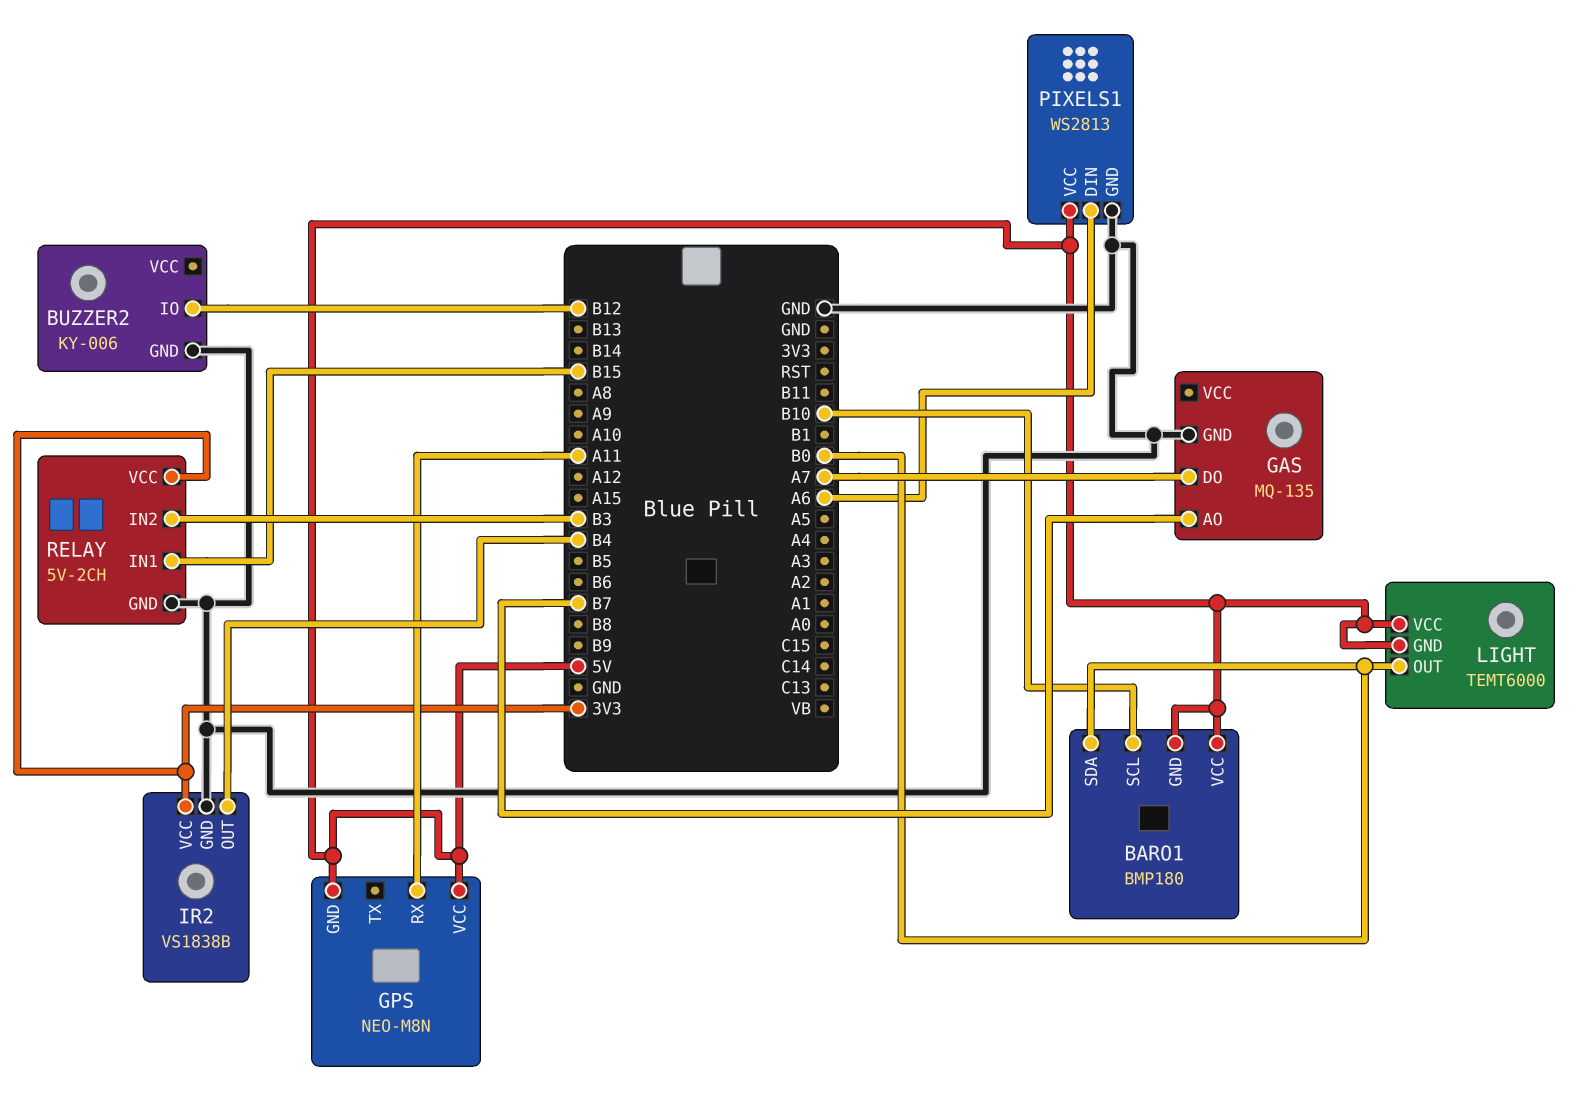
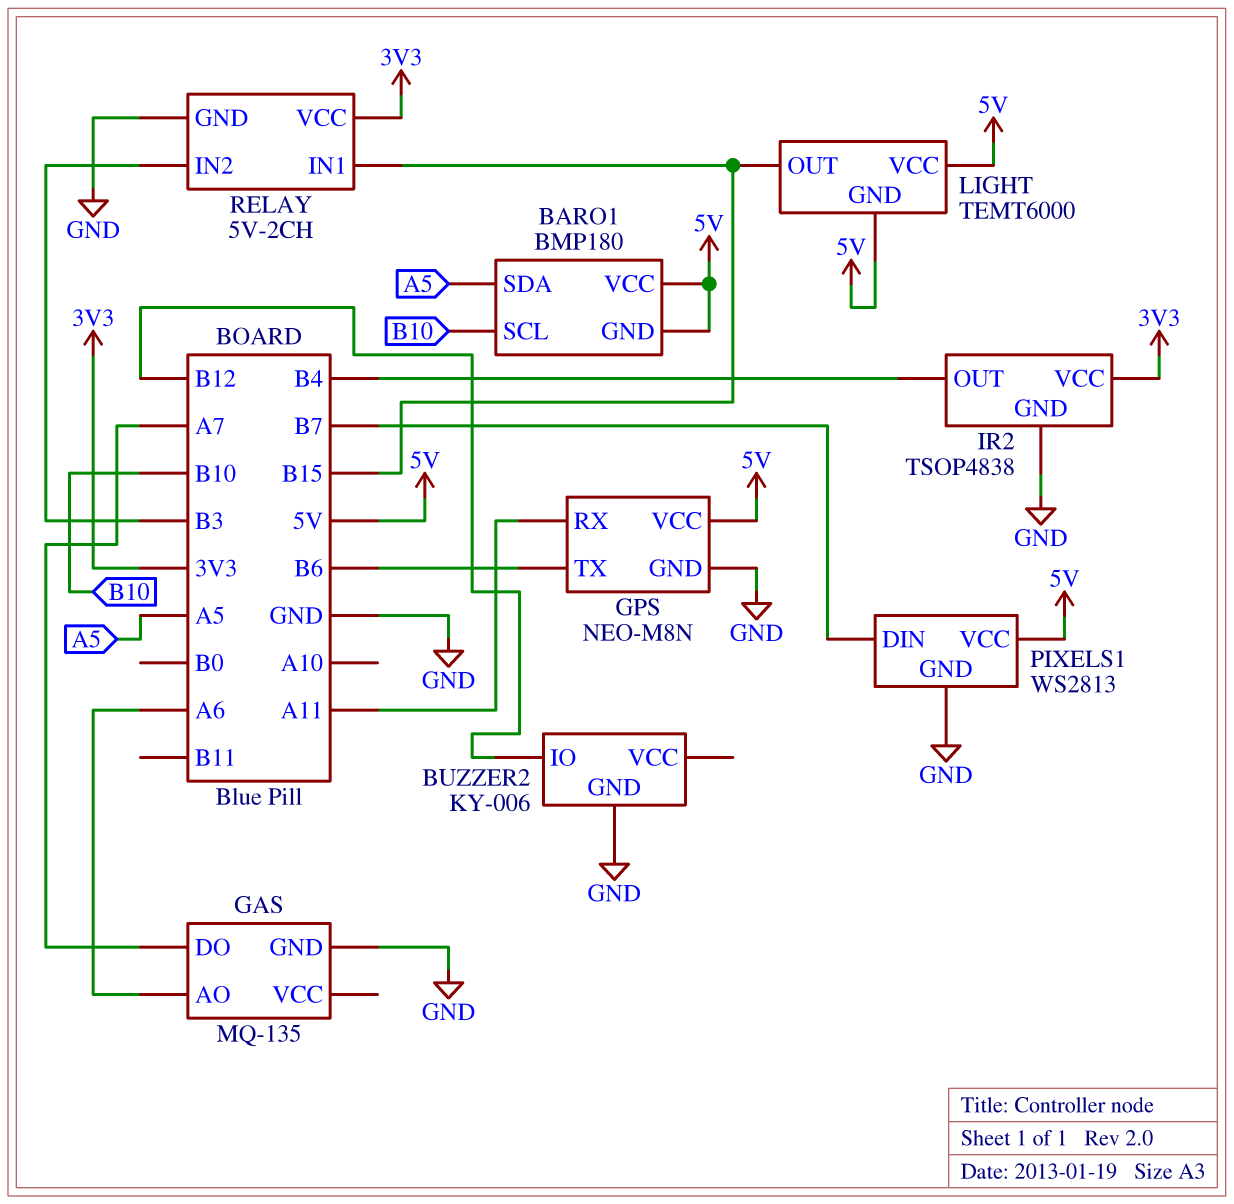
BARO1 pin SDA: B0 -> A5
GAS pin AO: B7 -> A6
GPS pin GND: 5V -> GND
GPS pin TX: none -> B6
IR2: VS1838B -> TSOP4838
LIGHT pin OUT: B0 -> B15
PIXELS1 pin DIN: A6 -> B7

